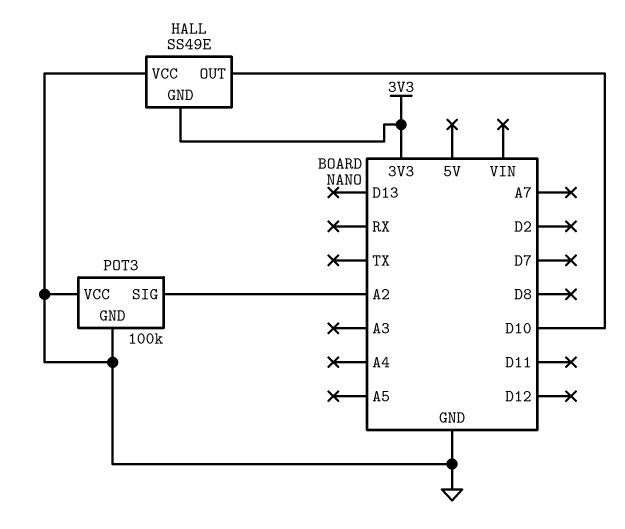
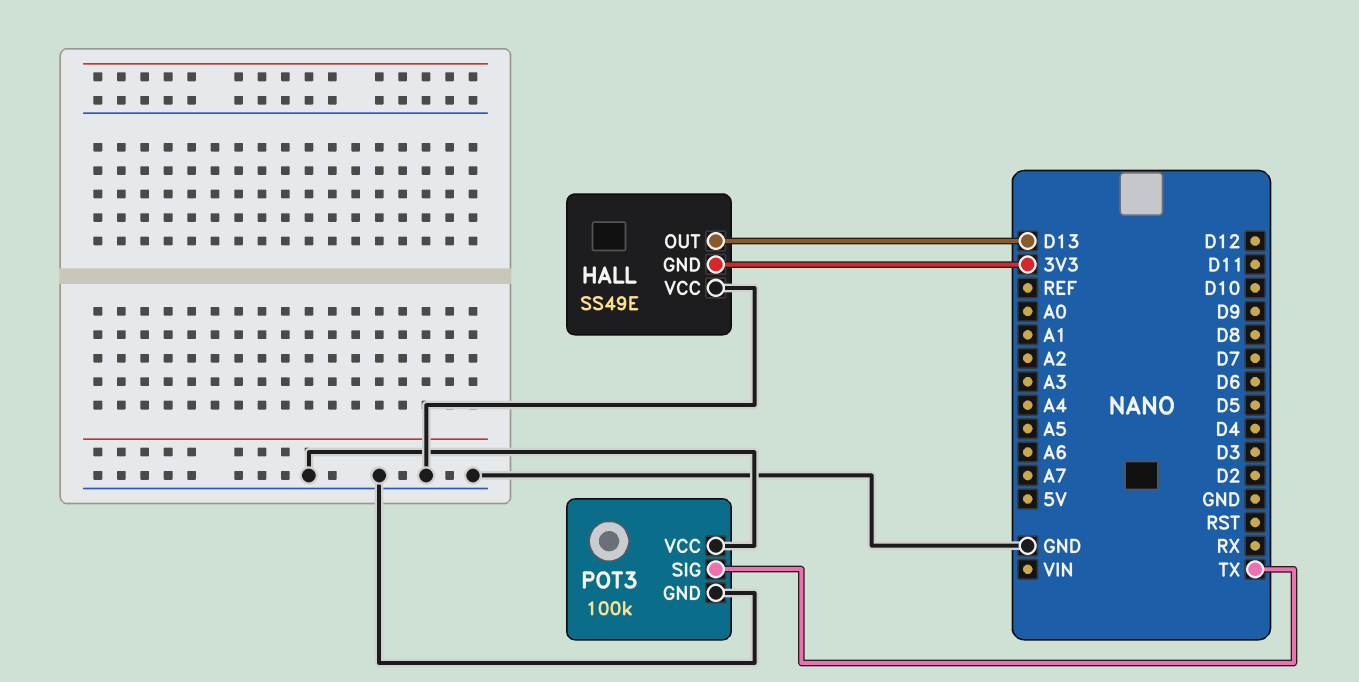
HALL pin OUT: D10 -> D13
POT3 pin SIG: A2 -> TX

